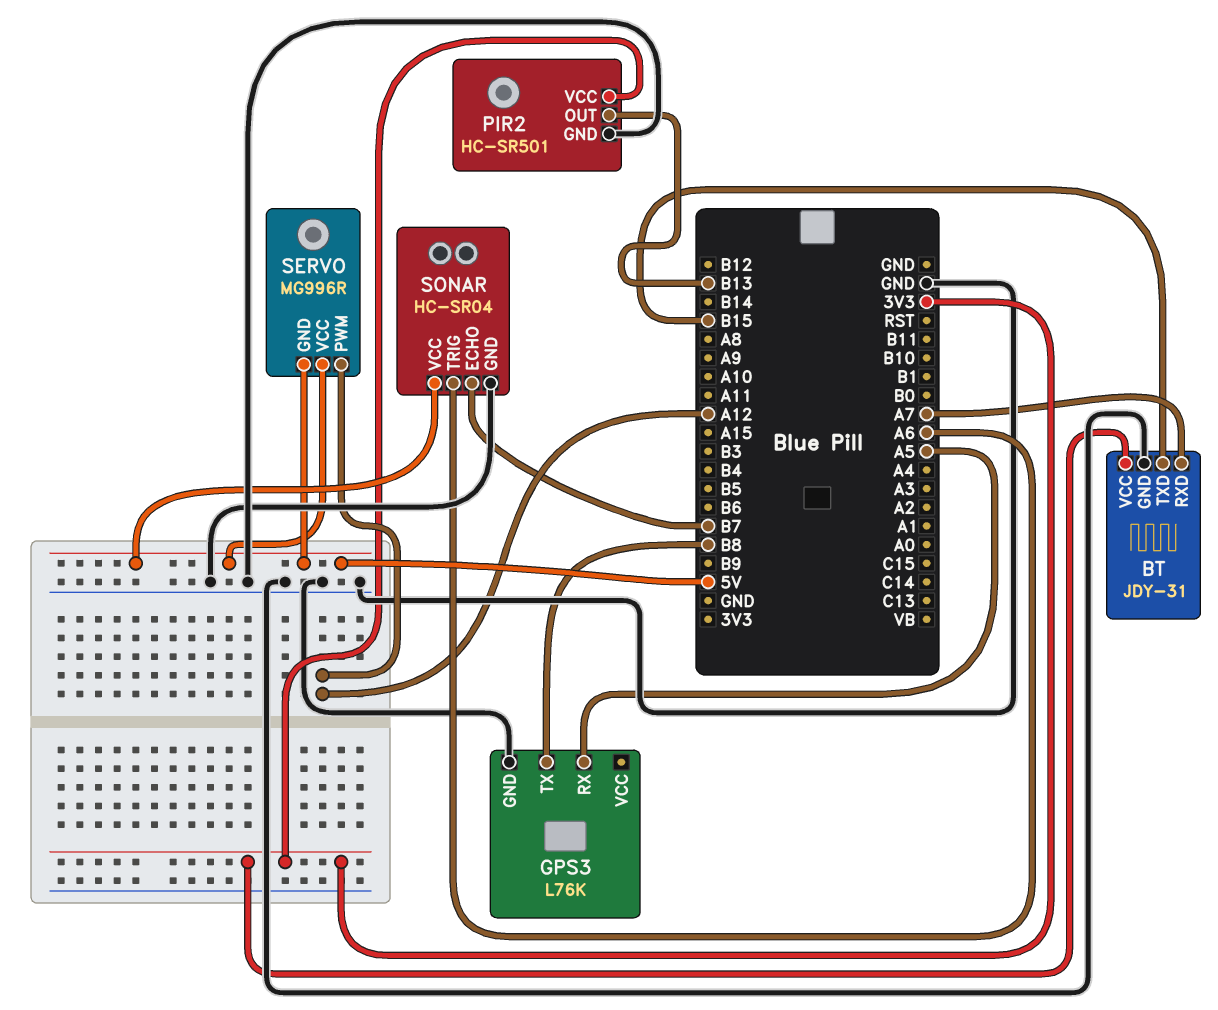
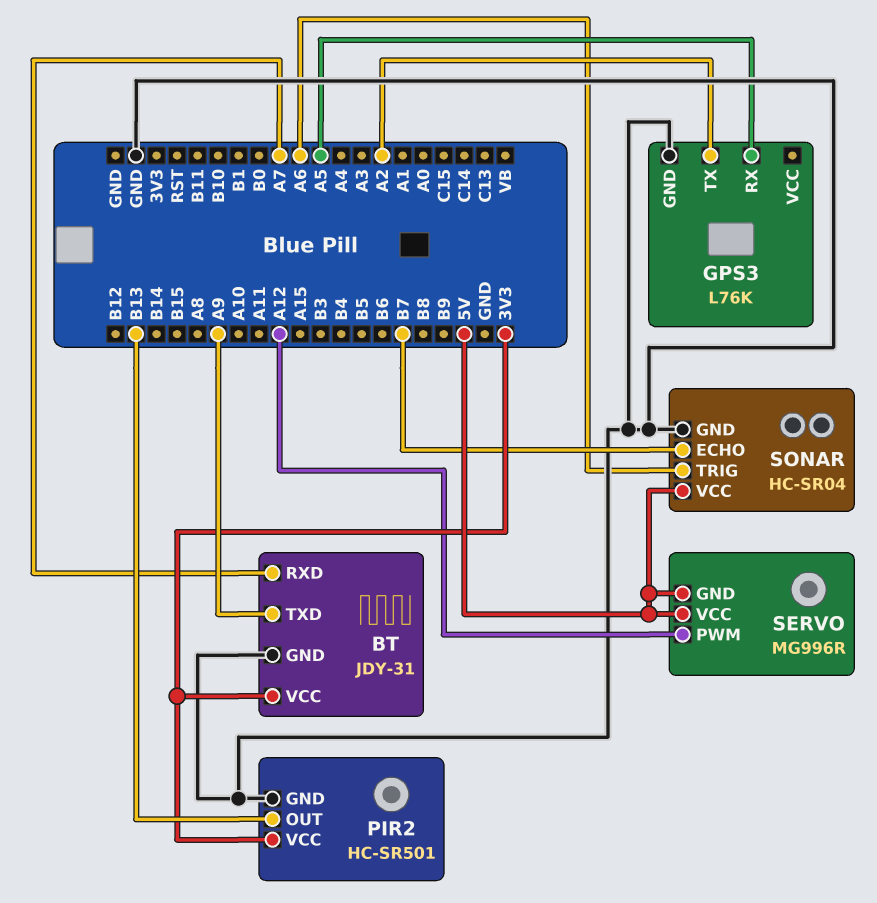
BT pin TXD: B15 -> A9
GPS3 pin TX: B8 -> A2

